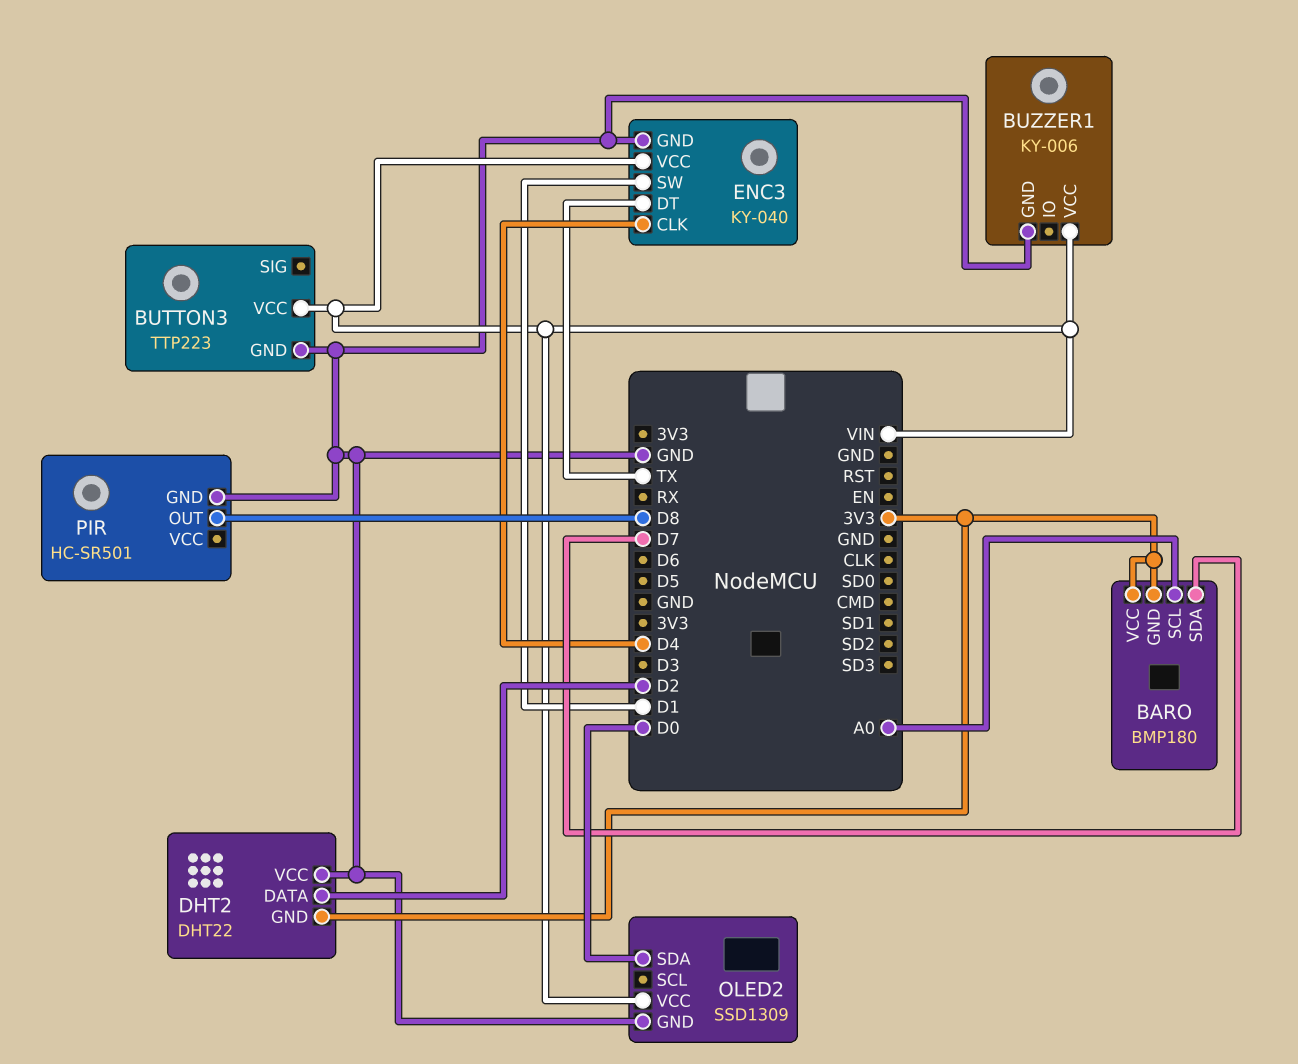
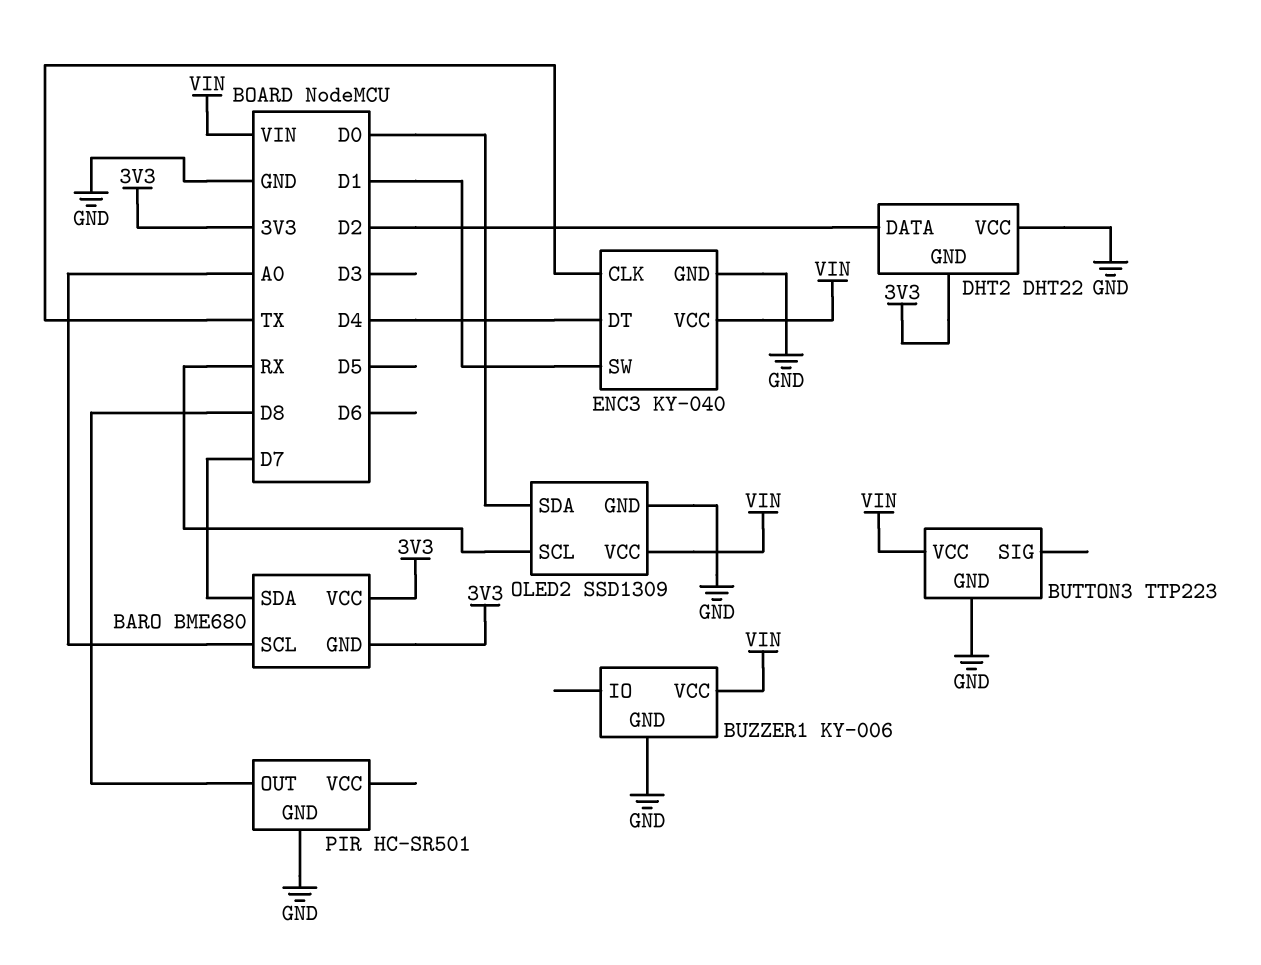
BARO: BMP180 -> BME680
ENC3 pin CLK: D4 -> TX
ENC3 pin DT: TX -> D4
OLED2 pin SCL: none -> RX

